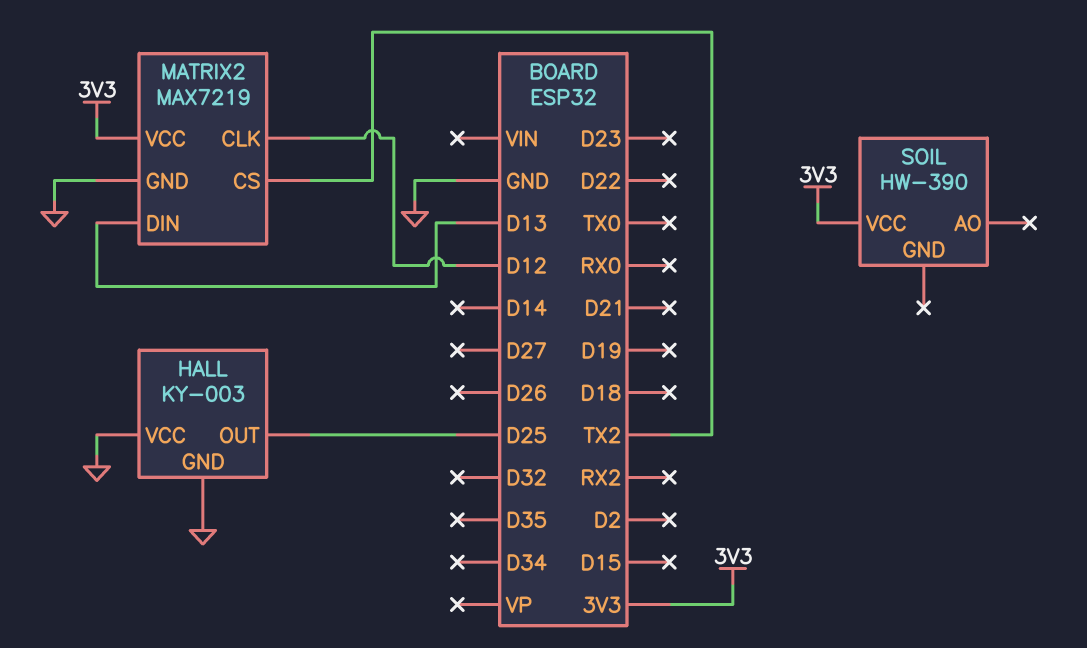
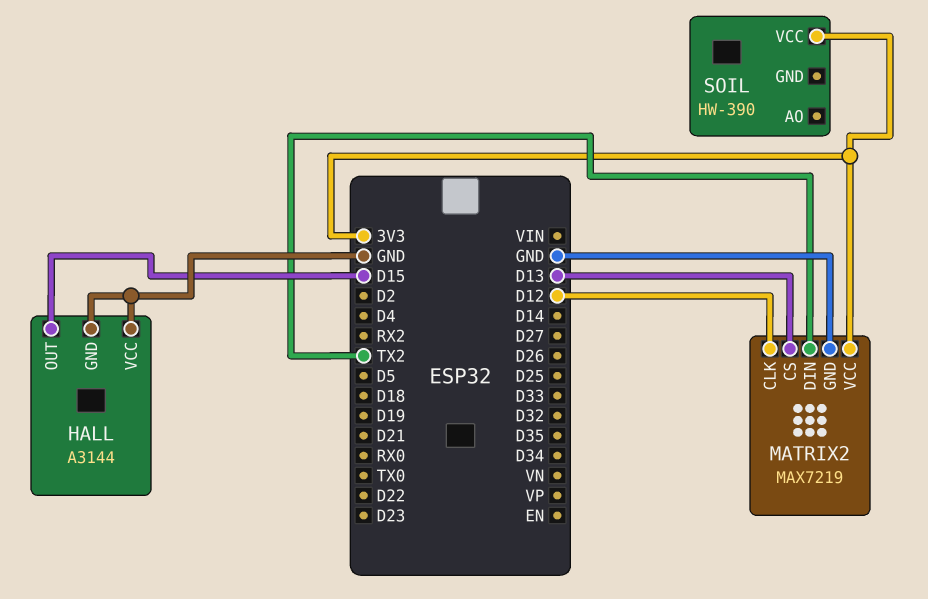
HALL: KY-003 -> A3144
HALL pin OUT: D25 -> D15
MATRIX2 pin CS: TX2 -> D13
MATRIX2 pin DIN: D13 -> TX2

